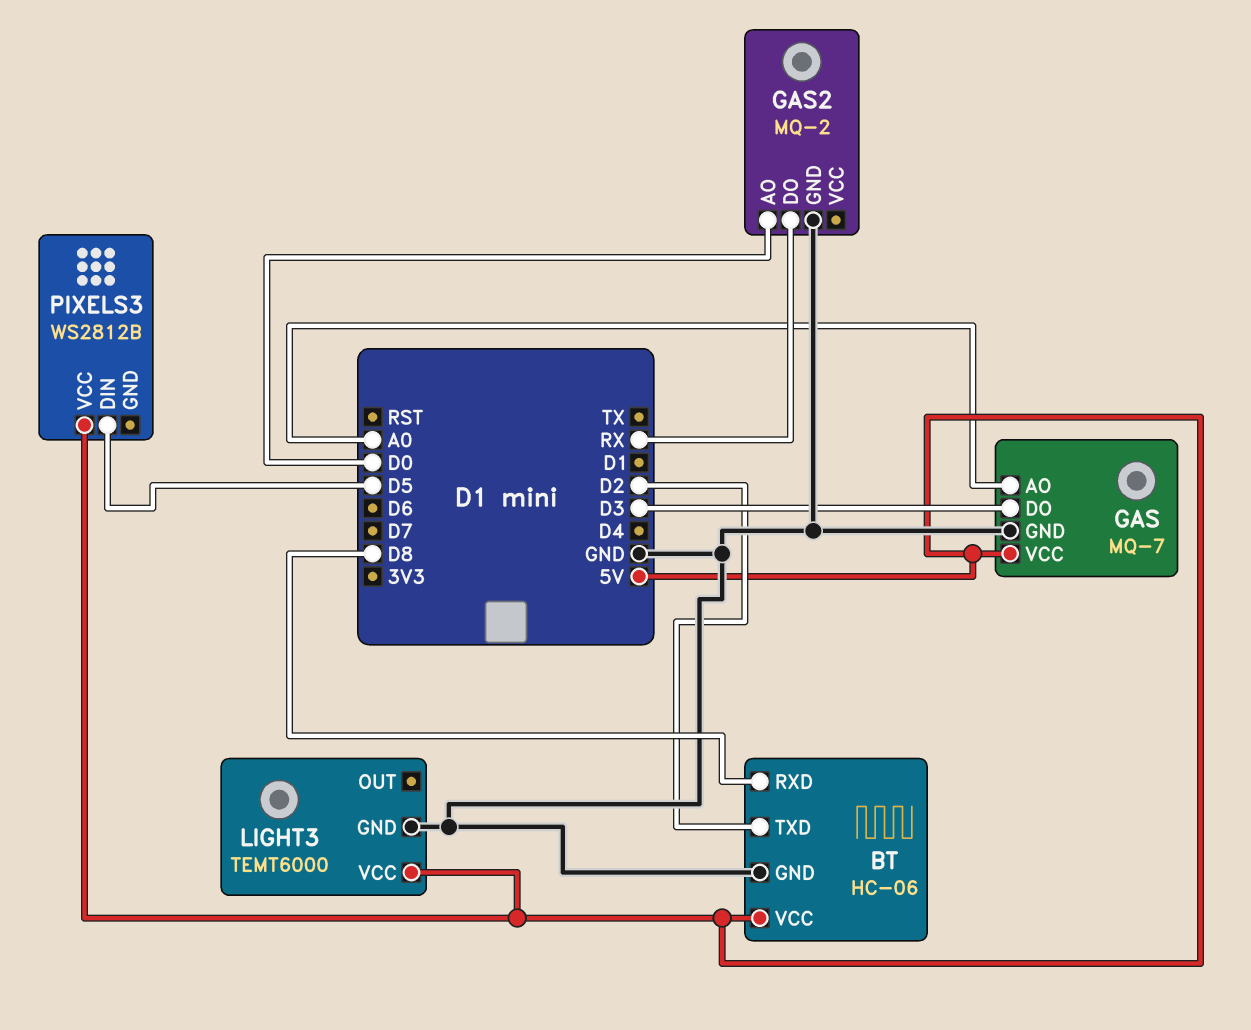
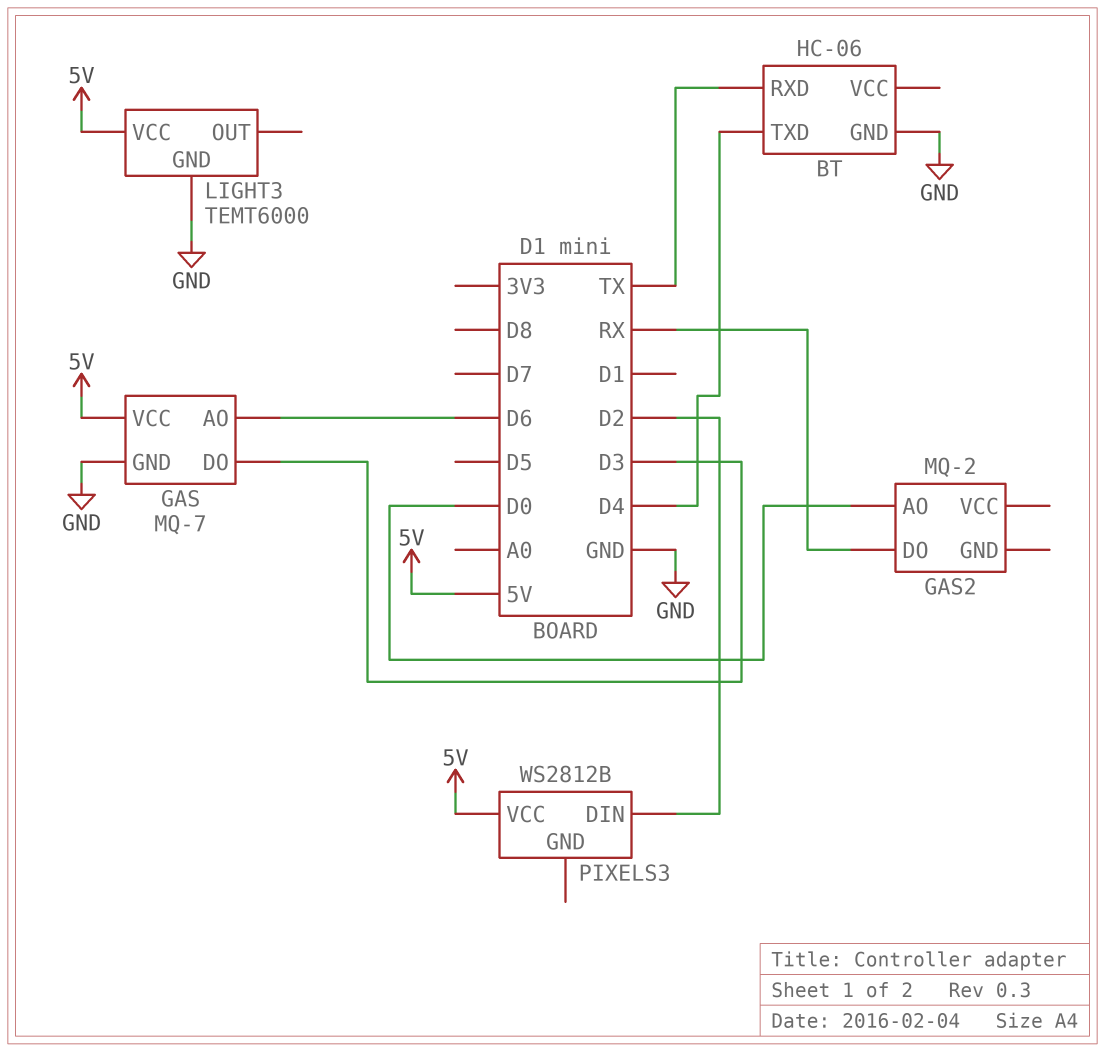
BT pin RXD: D8 -> TX
BT pin TXD: D2 -> D4
BT pin VCC: 5V -> none
GAS pin AO: A0 -> D6
GAS2 pin GND: GND -> none
PIXELS3 pin DIN: D5 -> D2

